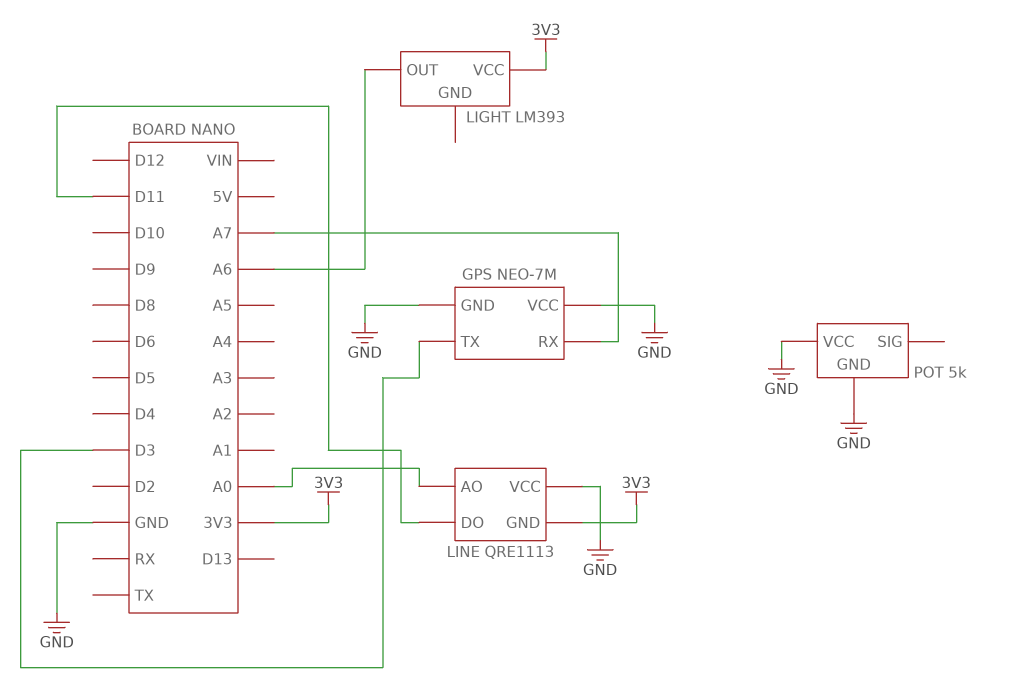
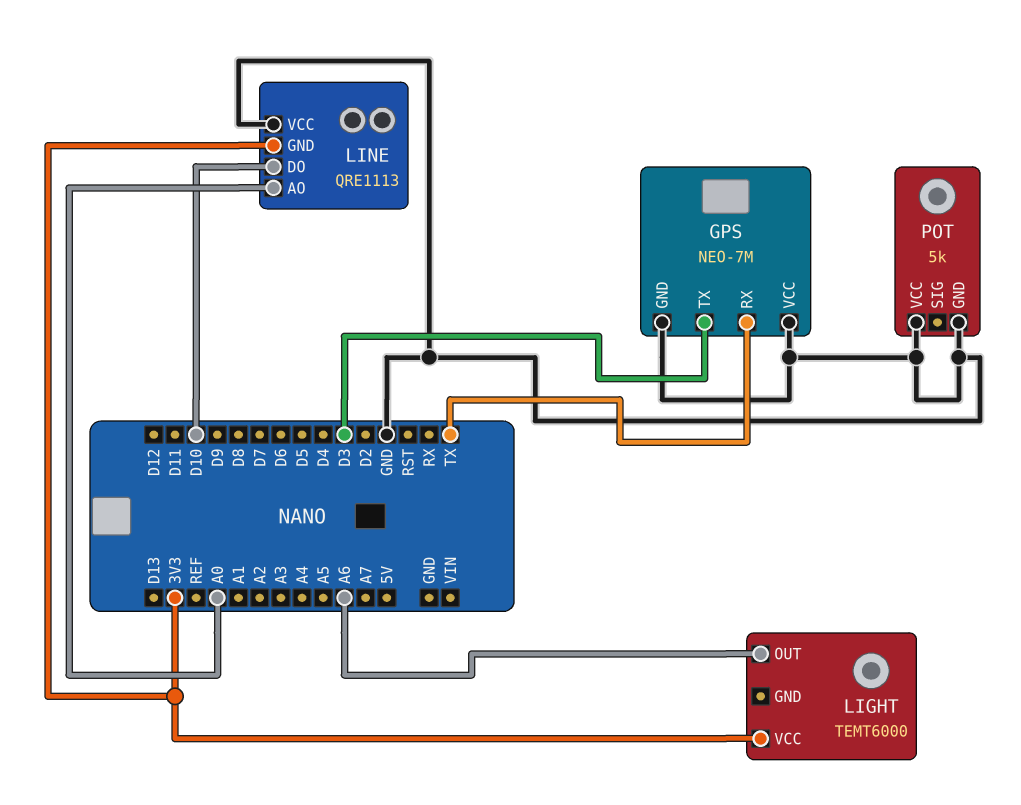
GPS pin RX: A7 -> TX
LIGHT: LM393 -> TEMT6000
LINE pin DO: D11 -> D10

